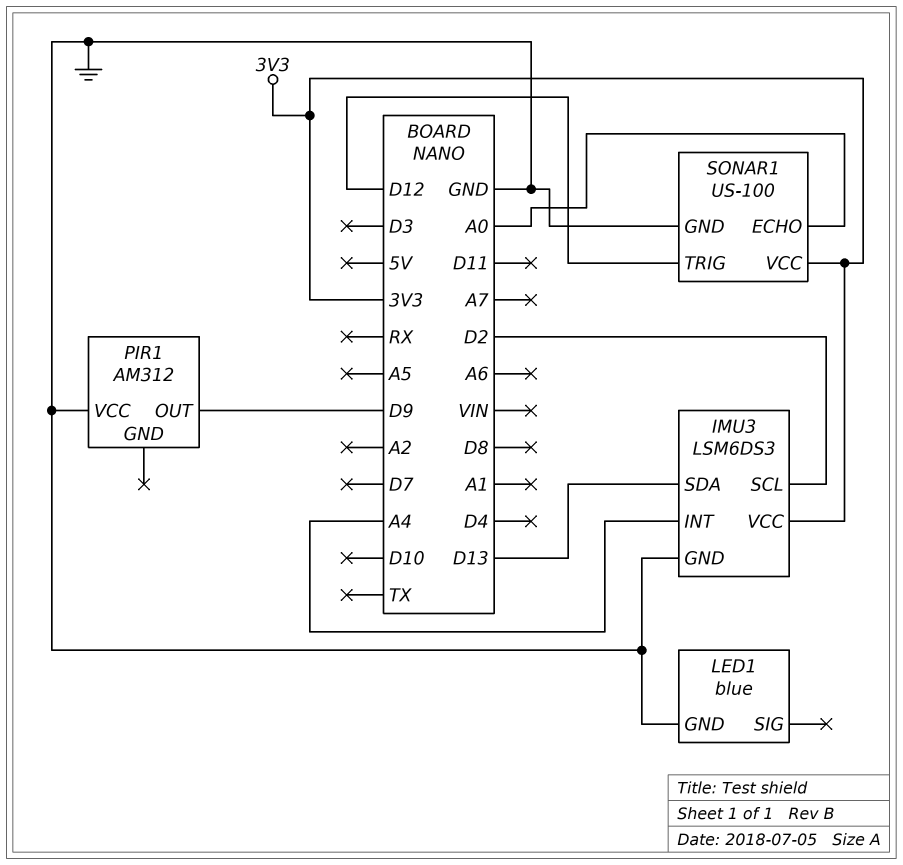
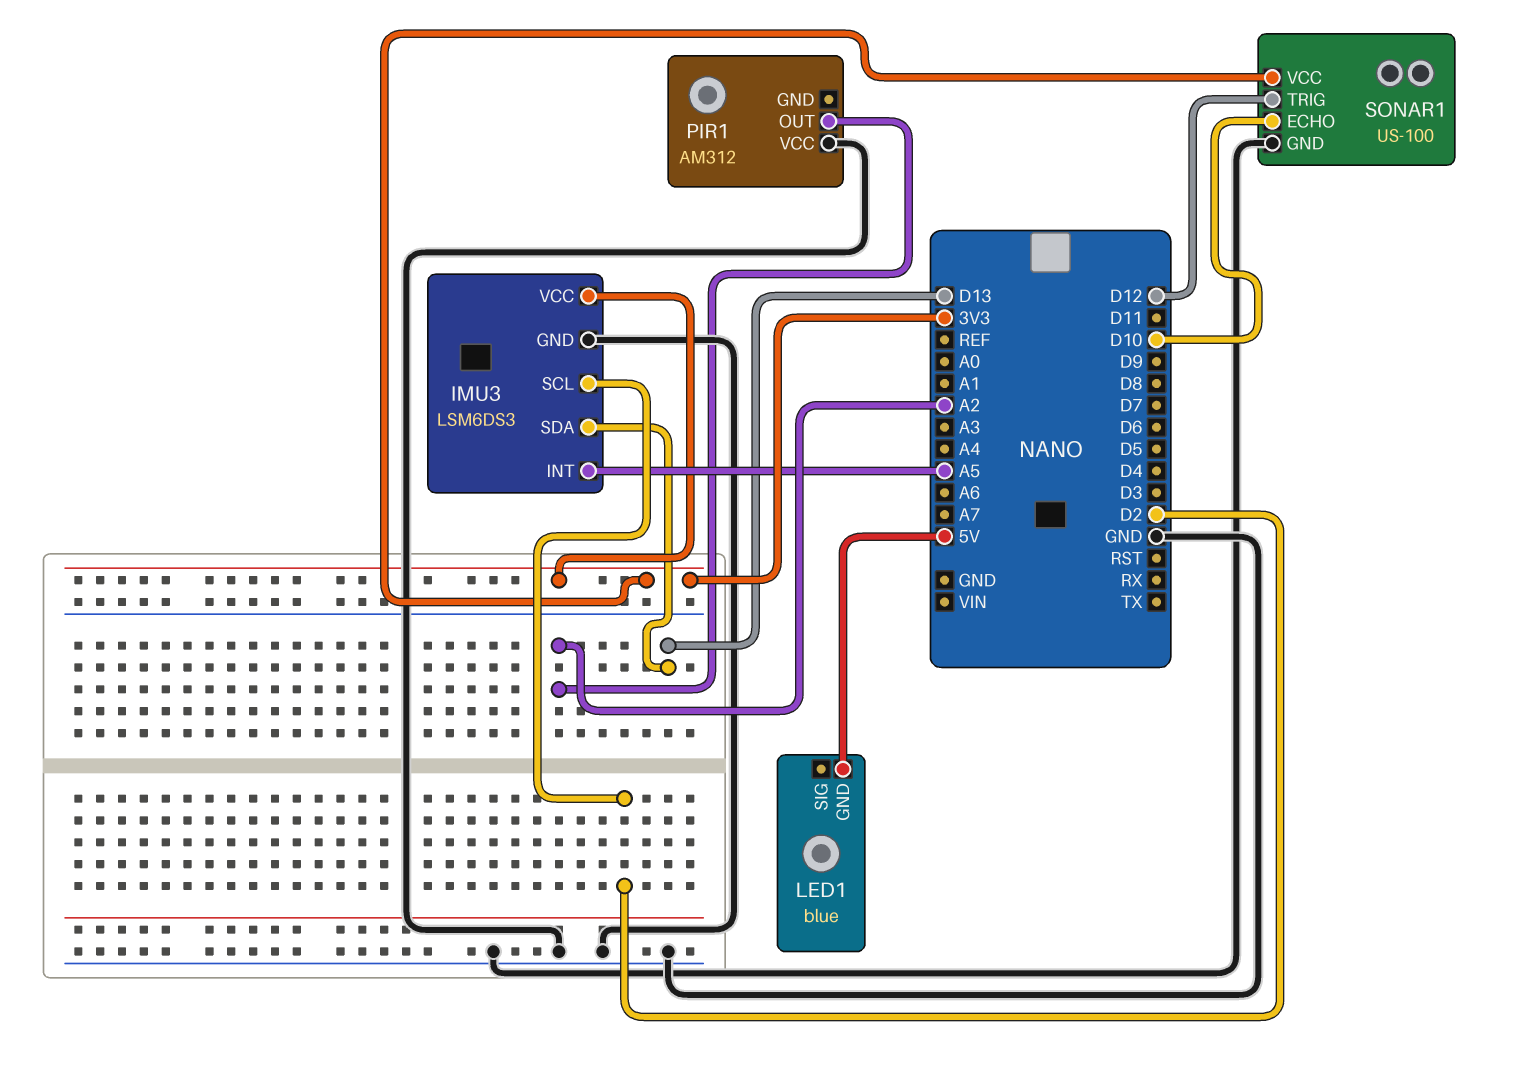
IMU3 pin INT: A4 -> A5
LED1 pin GND: GND -> 5V
PIR1 pin OUT: D9 -> A2
SONAR1 pin ECHO: A0 -> D10

